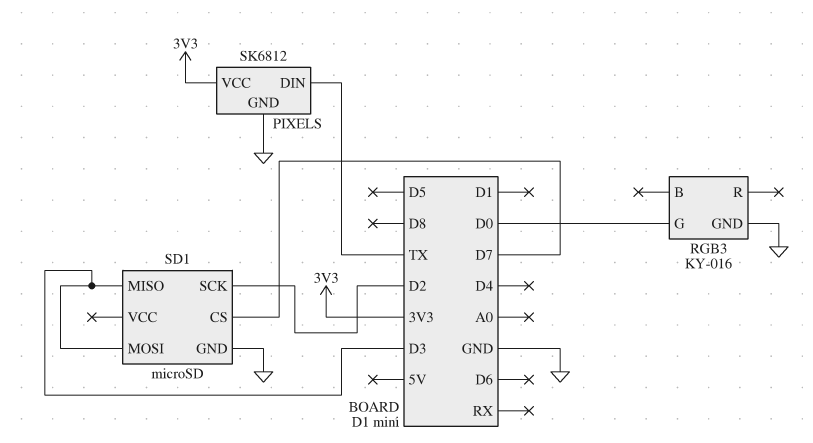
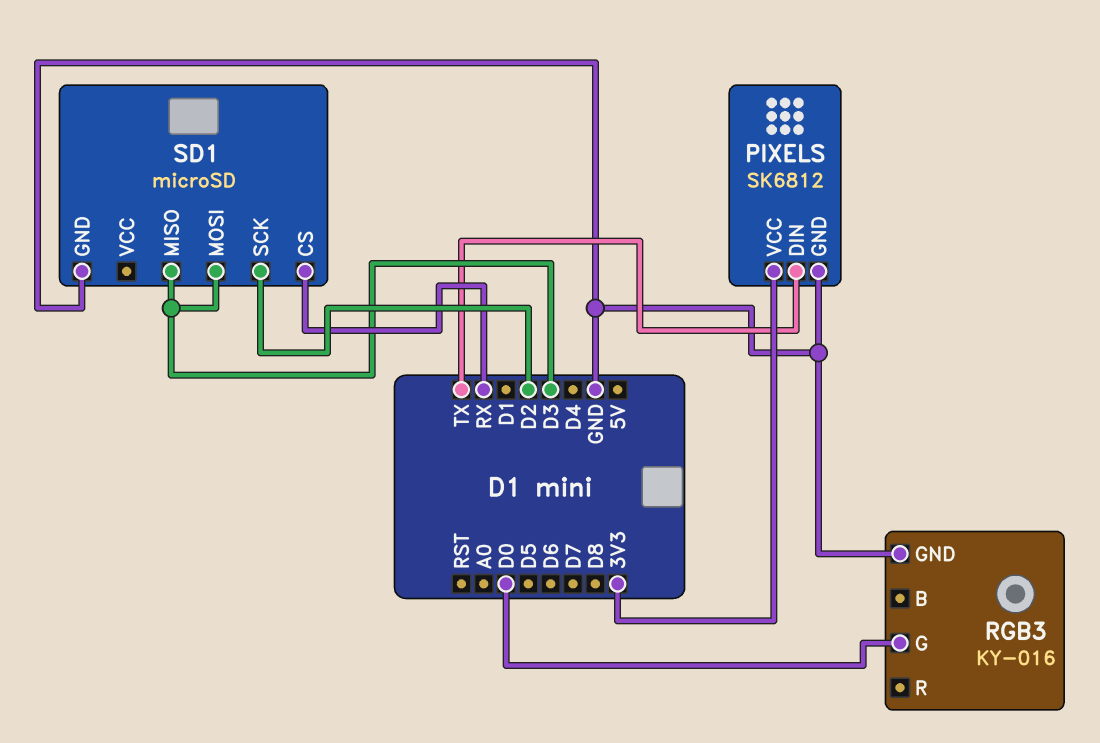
SD1 pin CS: D7 -> RX

